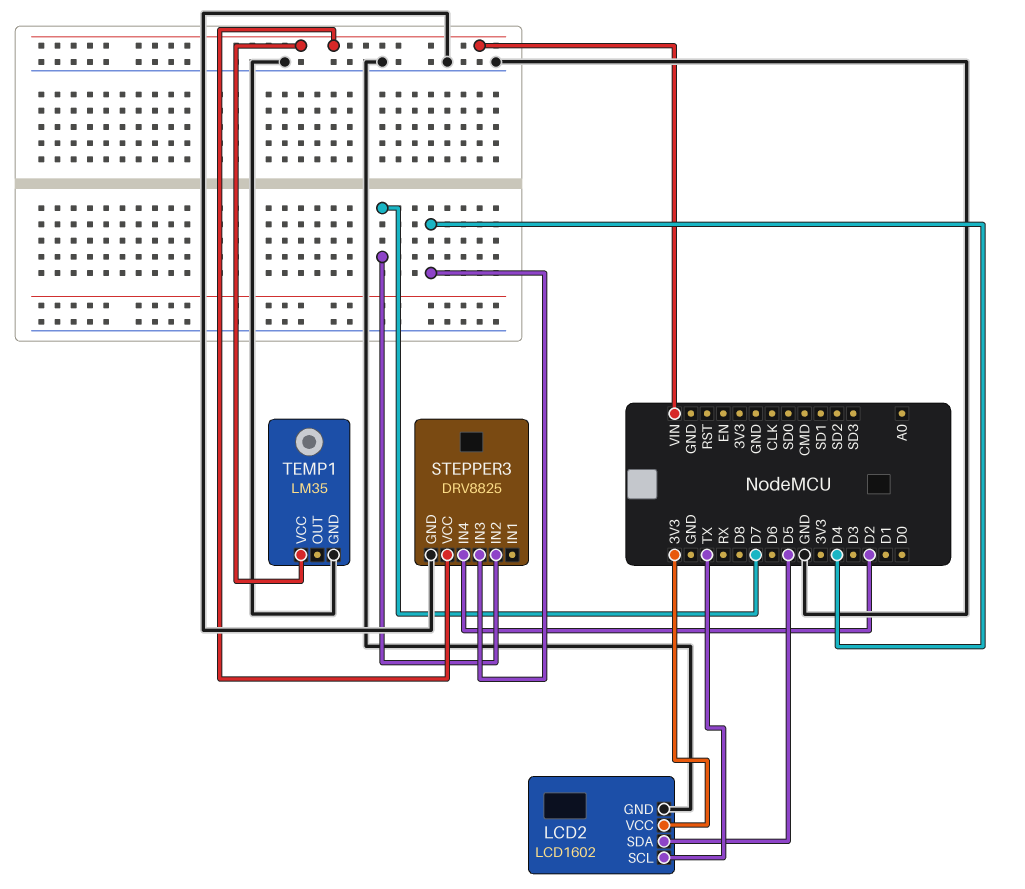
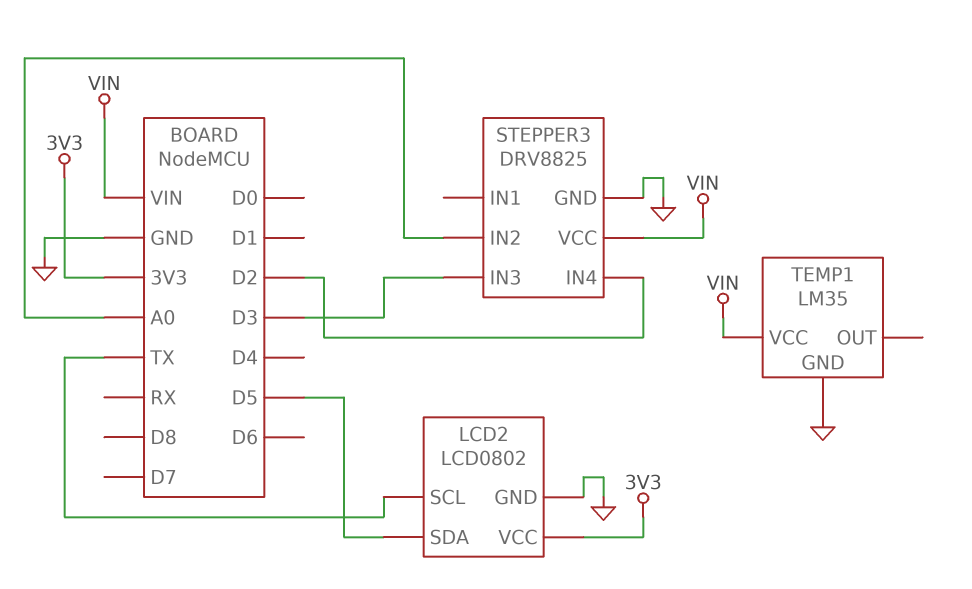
LCD2: LCD1602 -> LCD0802
STEPPER3 pin IN2: D7 -> A0
STEPPER3 pin IN3: D4 -> D3

